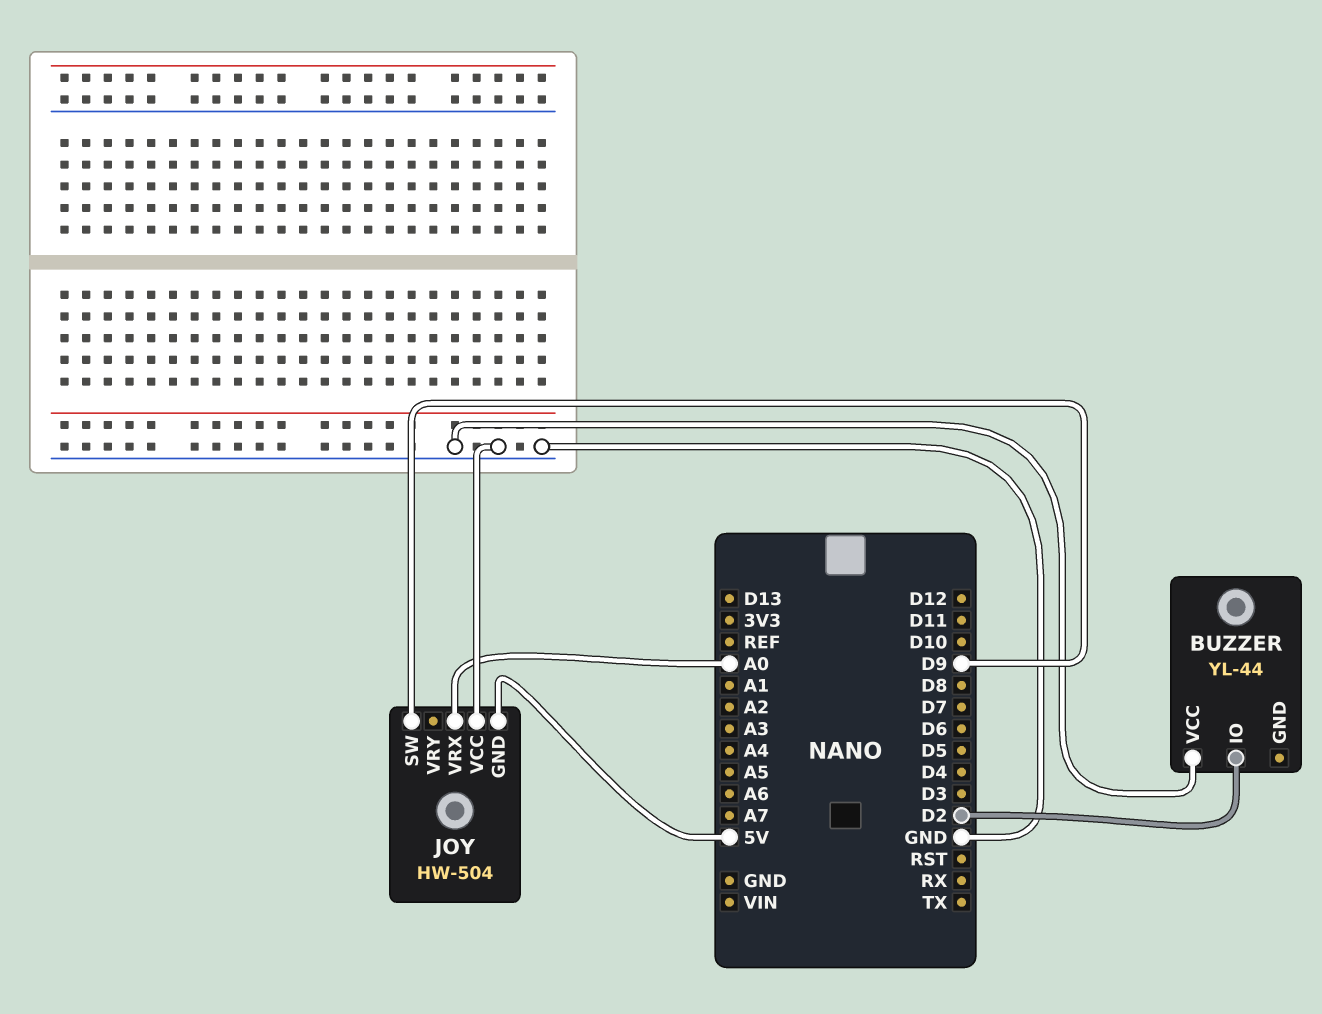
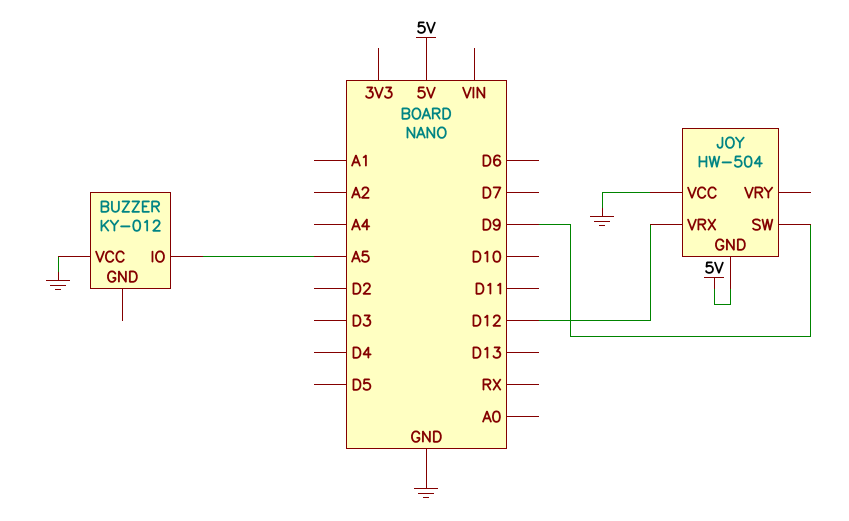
BUZZER: YL-44 -> KY-012
BUZZER pin IO: D2 -> A5
JOY pin VRX: A0 -> D12

